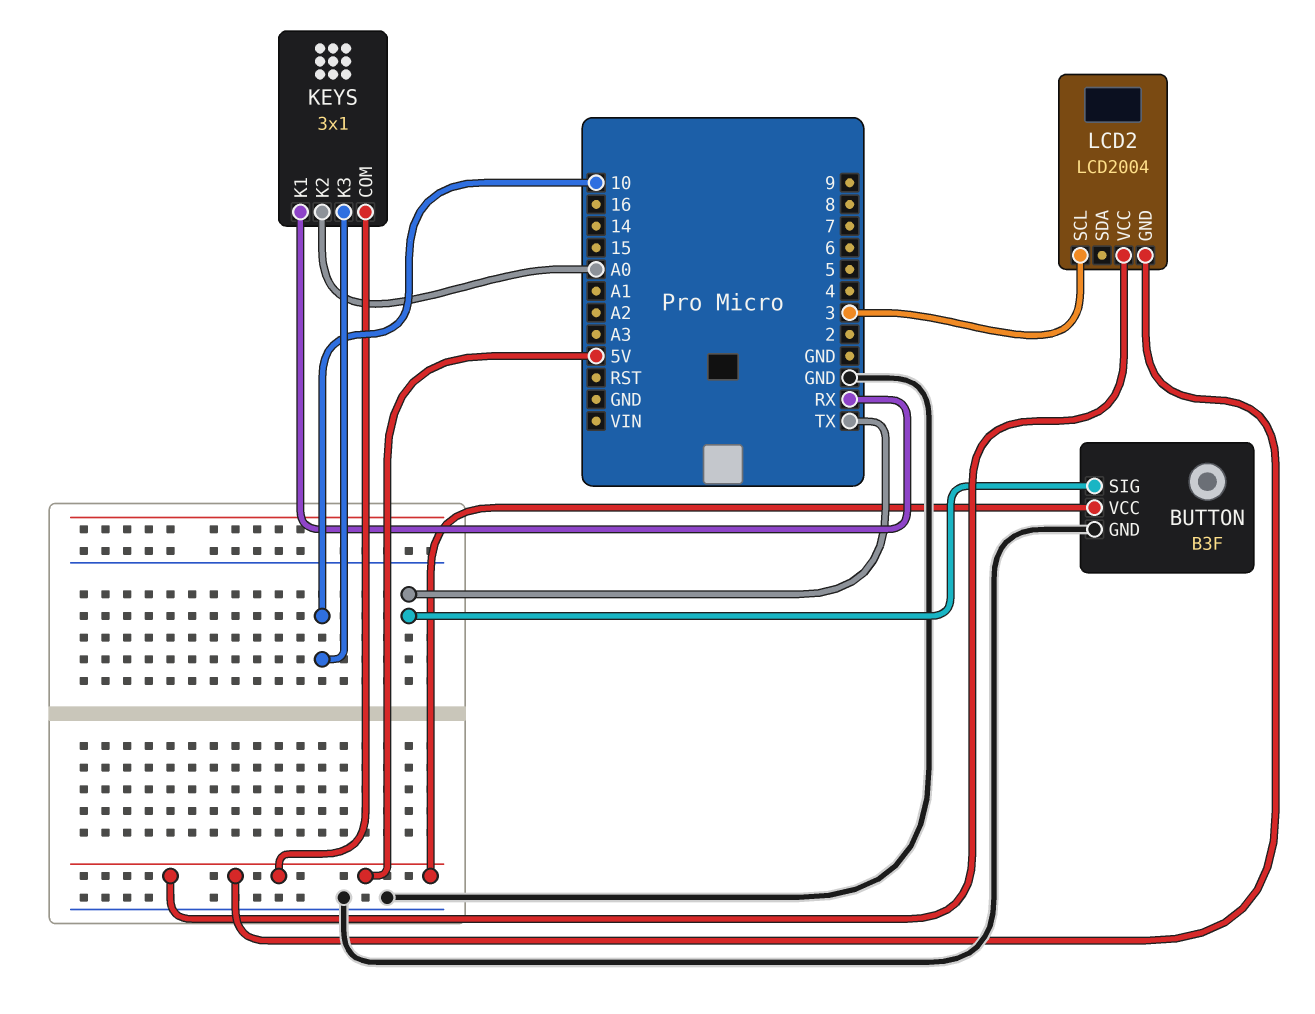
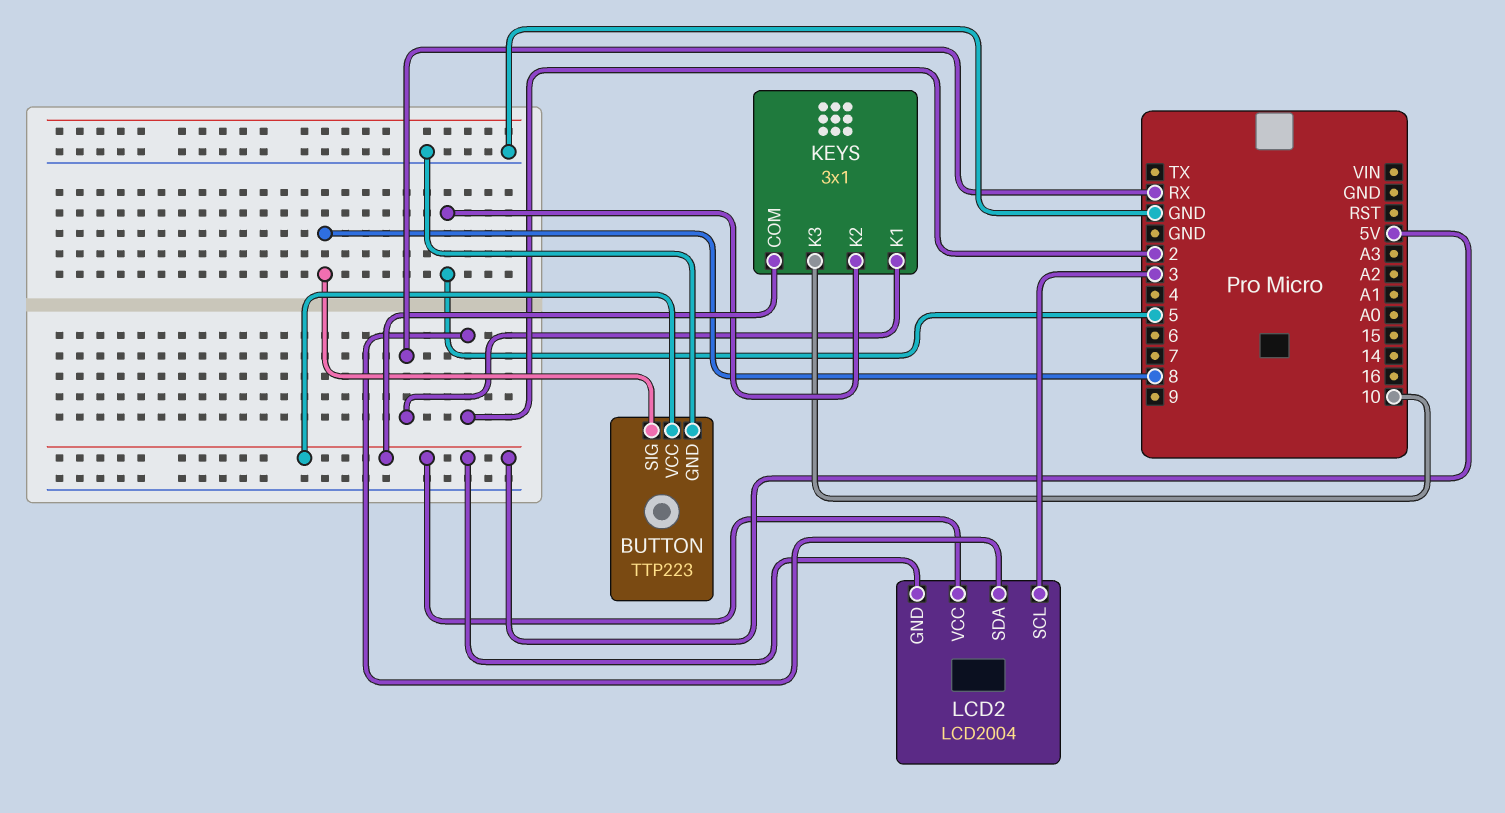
BUTTON: B3F -> TTP223
BUTTON pin SIG: TX -> 8
KEYS pin K2: A0 -> 5
LCD2 pin SDA: none -> 2

